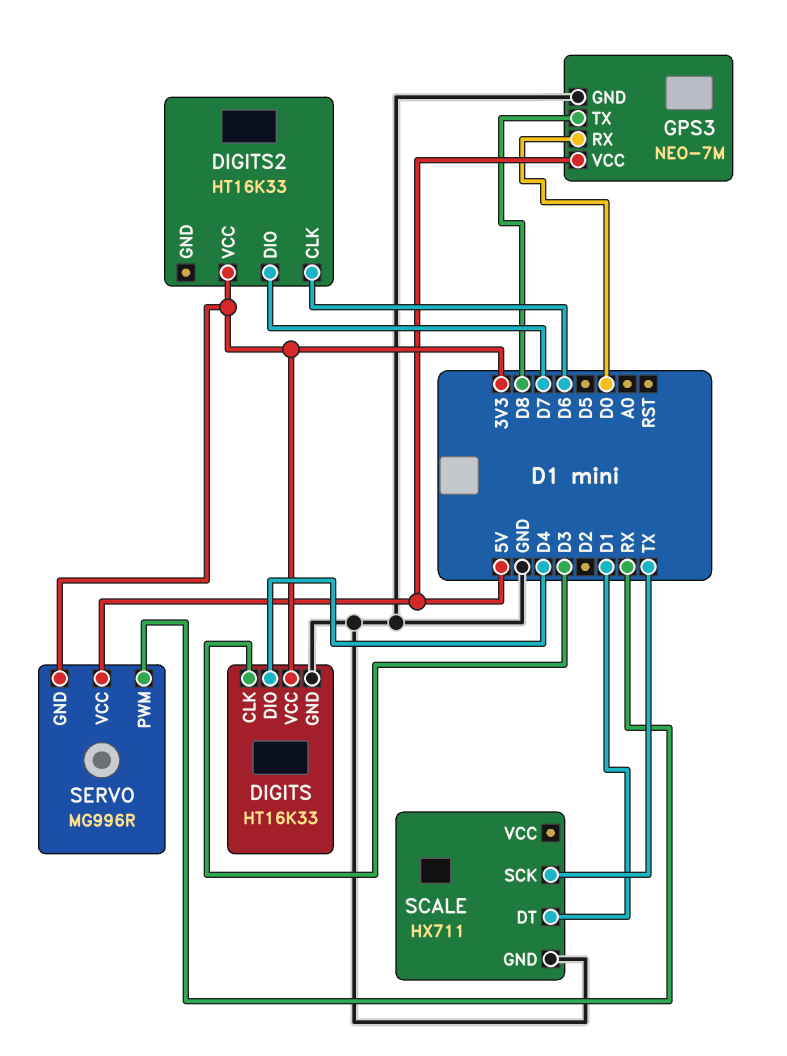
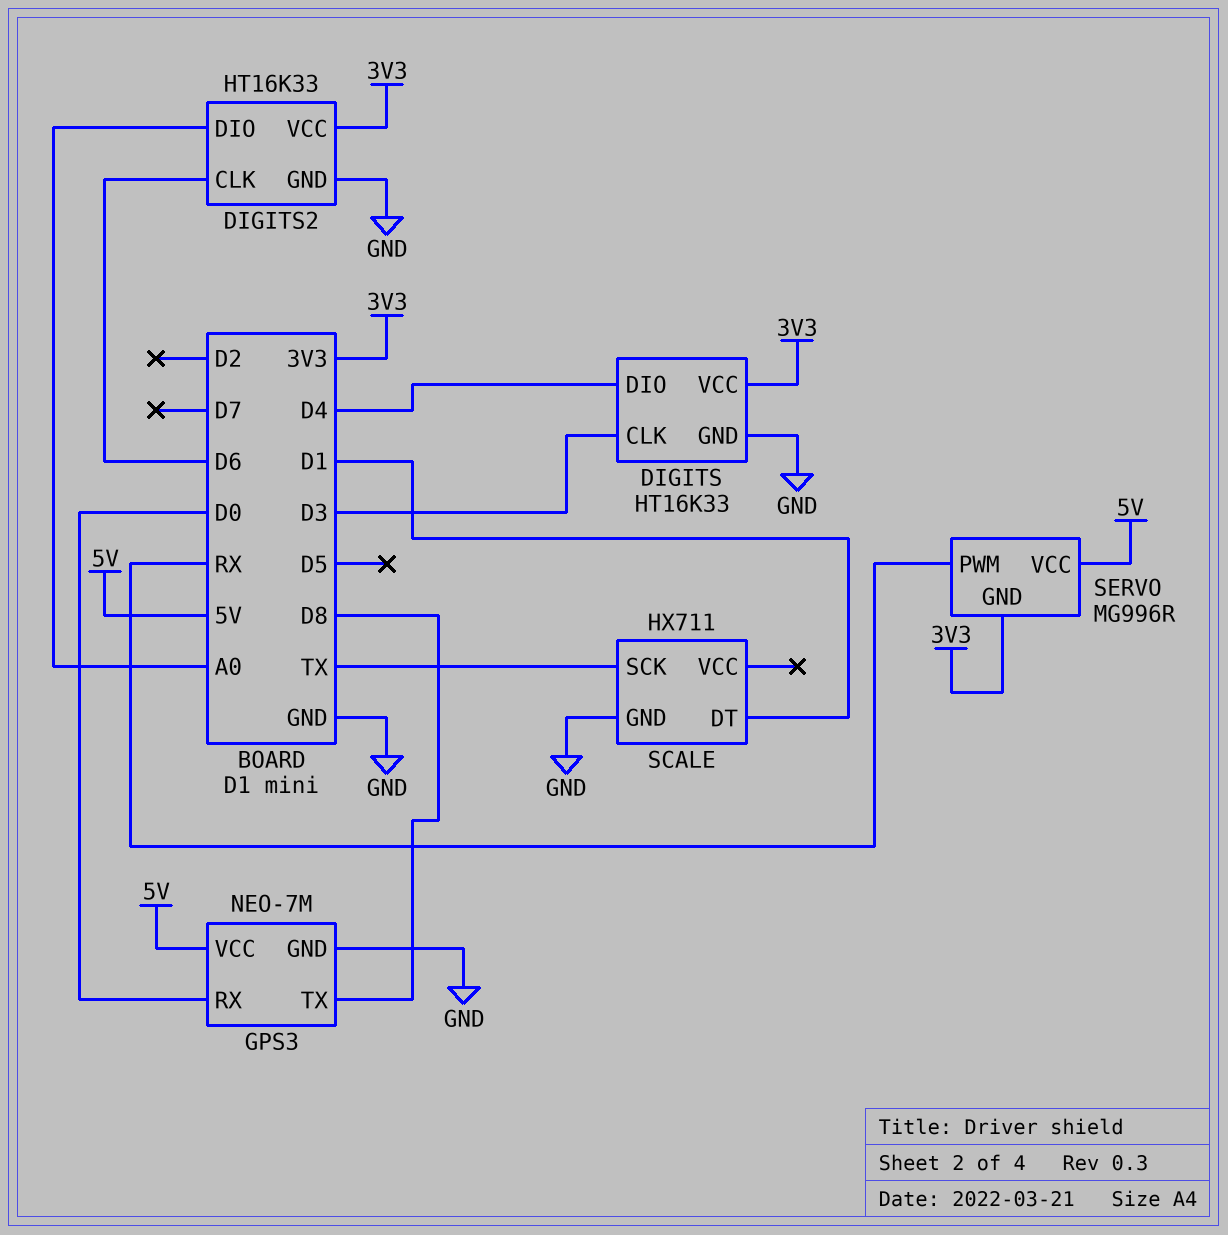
DIGITS2 pin DIO: D7 -> A0
DIGITS2 pin GND: none -> GND

